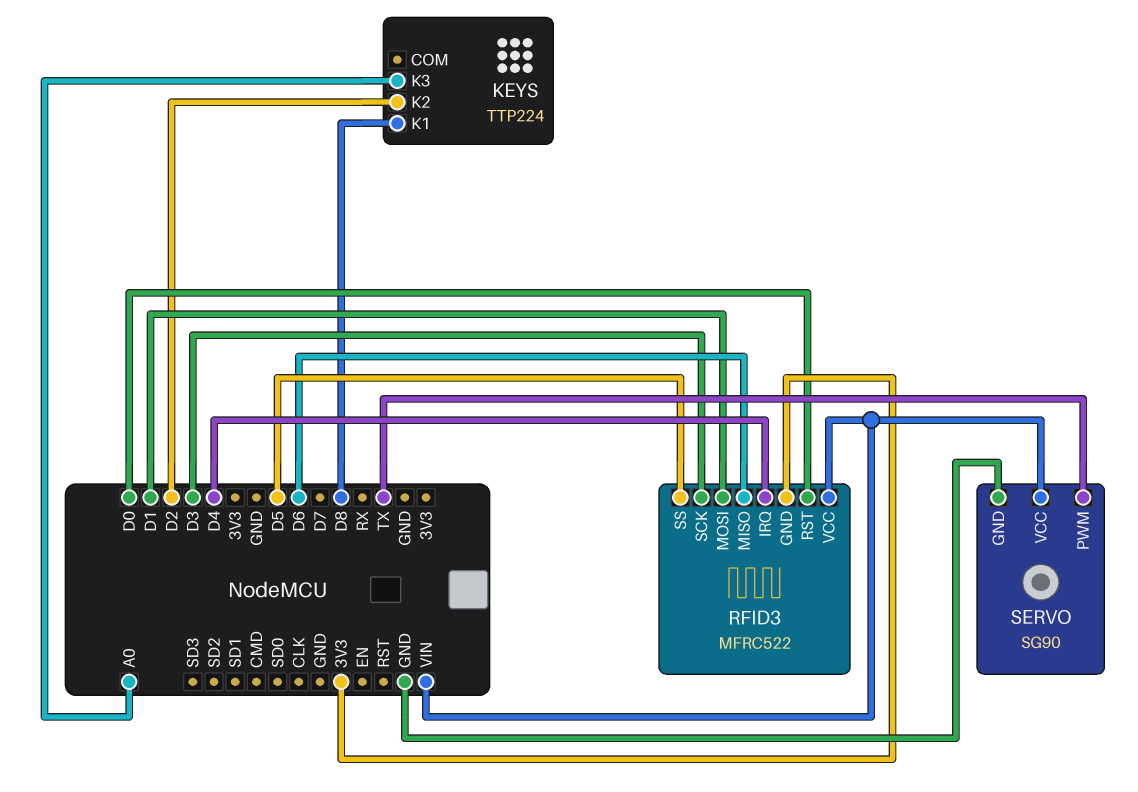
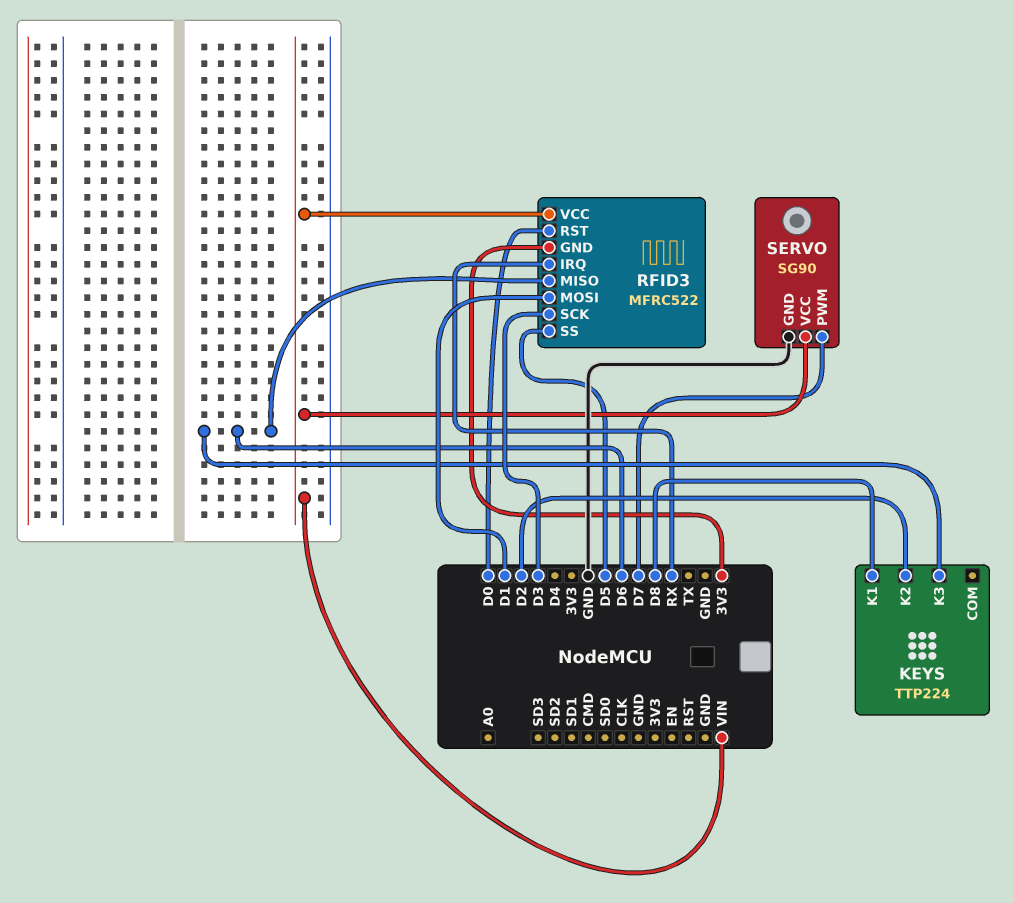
KEYS pin K3: A0 -> D6
RFID3 pin IRQ: D4 -> RX
SERVO pin PWM: TX -> D7

